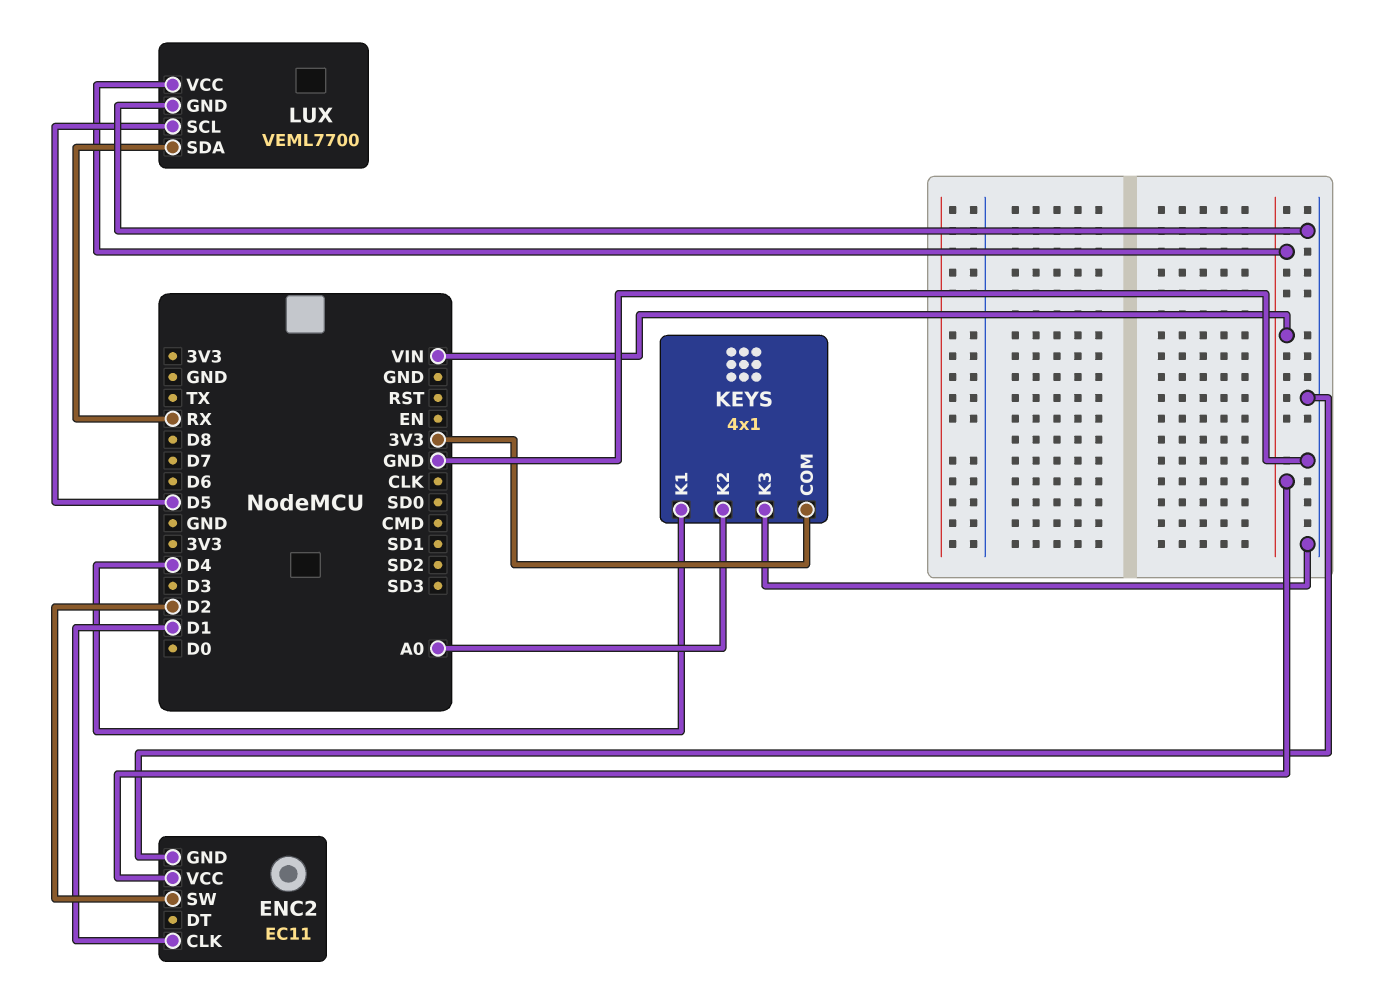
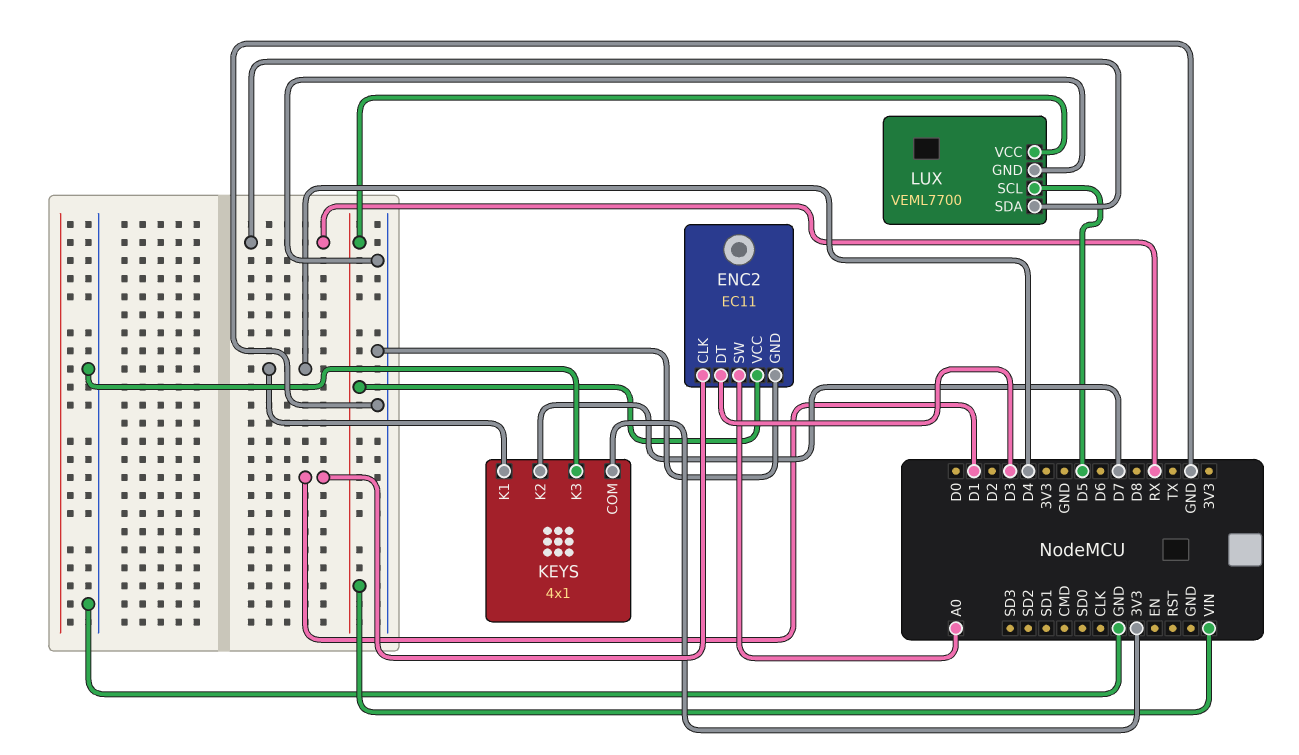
ENC2 pin DT: none -> D3
ENC2 pin SW: D2 -> A0
KEYS pin K2: A0 -> D7

